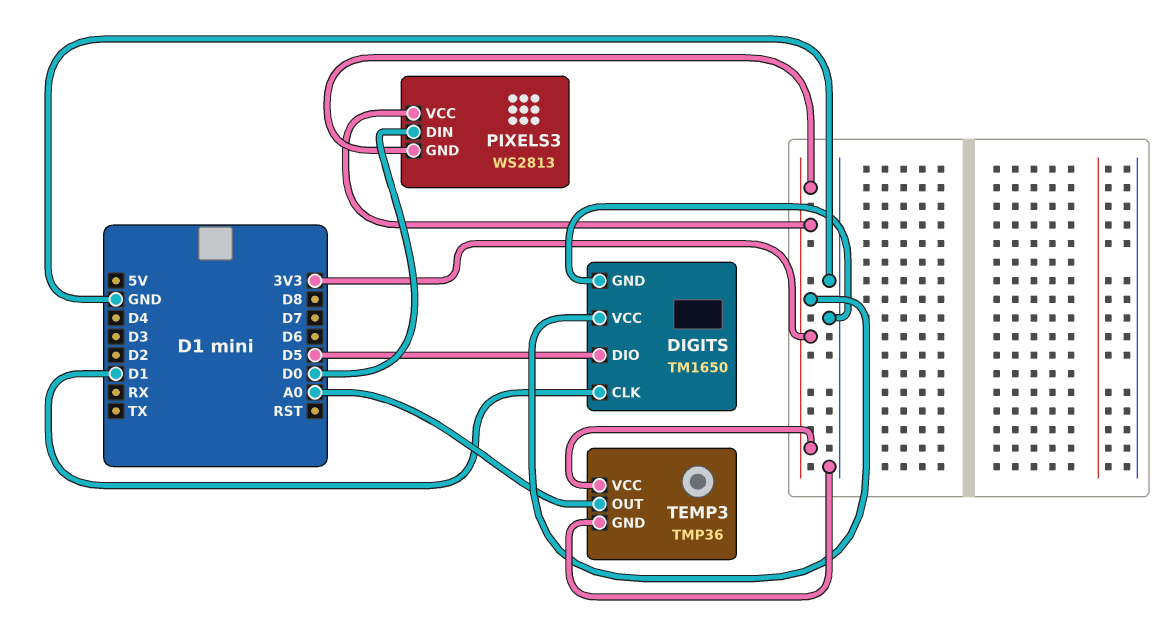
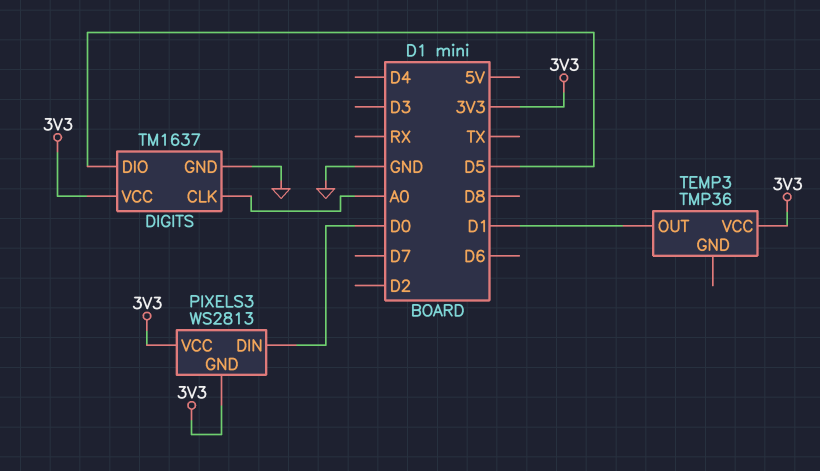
DIGITS: TM1650 -> TM1637
DIGITS pin CLK: D1 -> A0
TEMP3 pin GND: GND -> none
TEMP3 pin OUT: A0 -> D1

